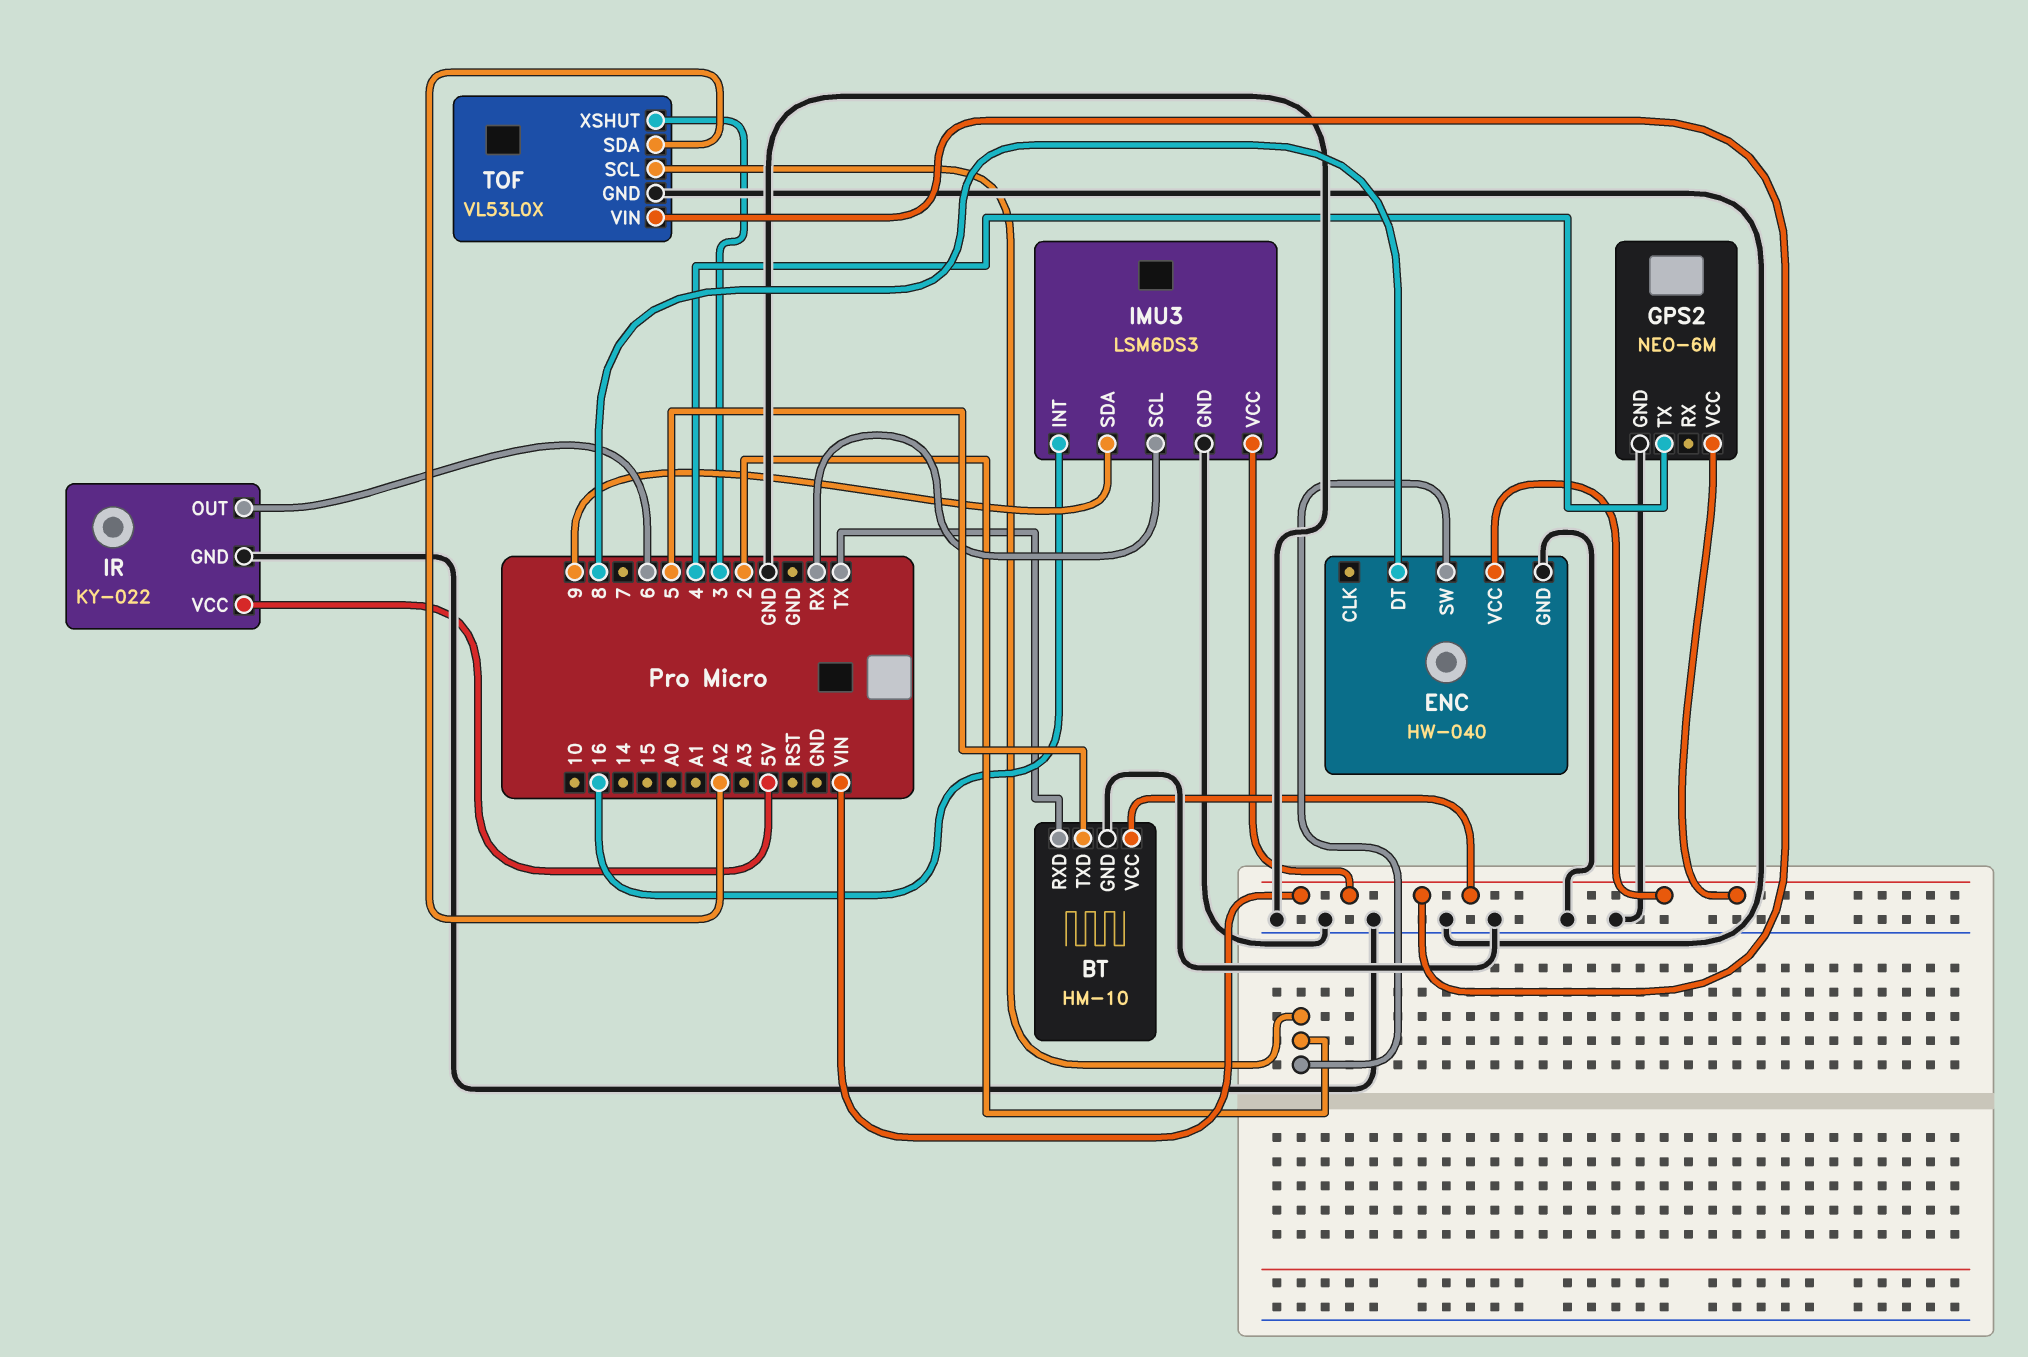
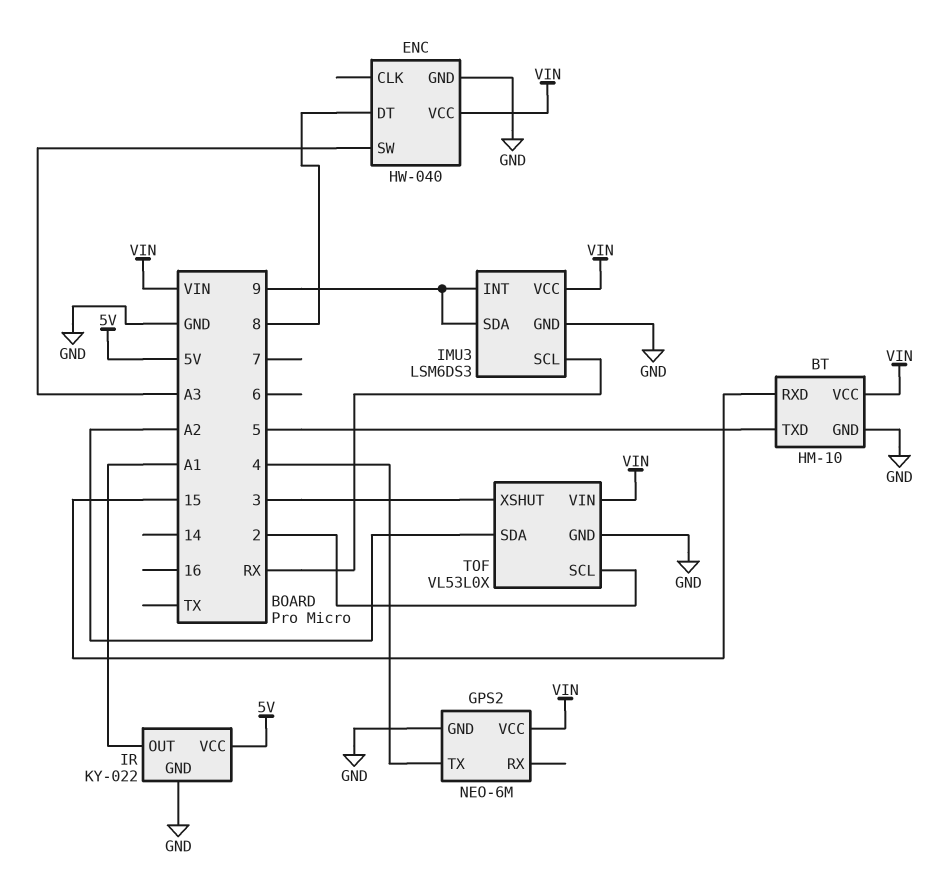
BT pin RXD: TX -> 15
ENC pin SW: 2 -> A3
IMU3 pin INT: 16 -> 9
IR pin OUT: 6 -> A1

